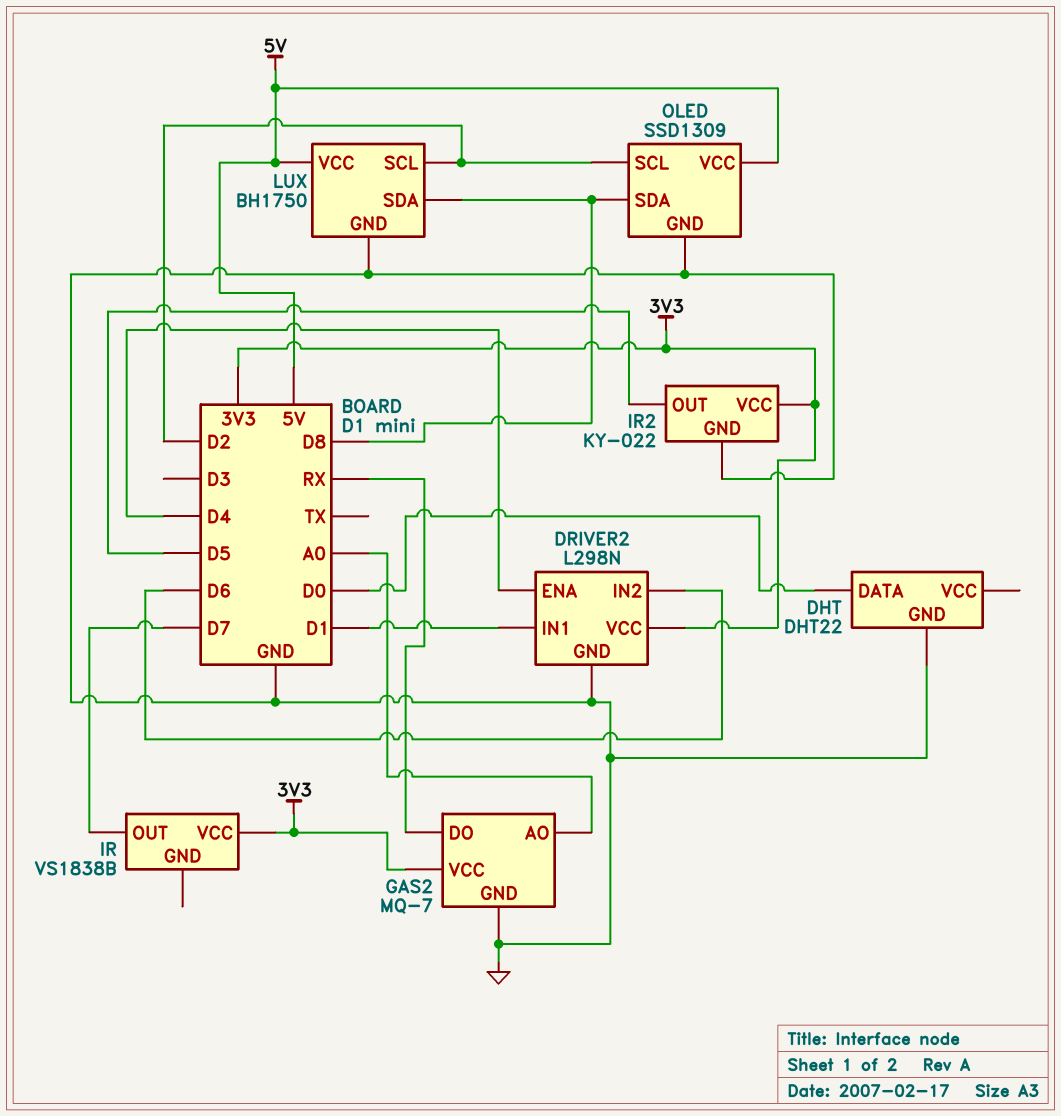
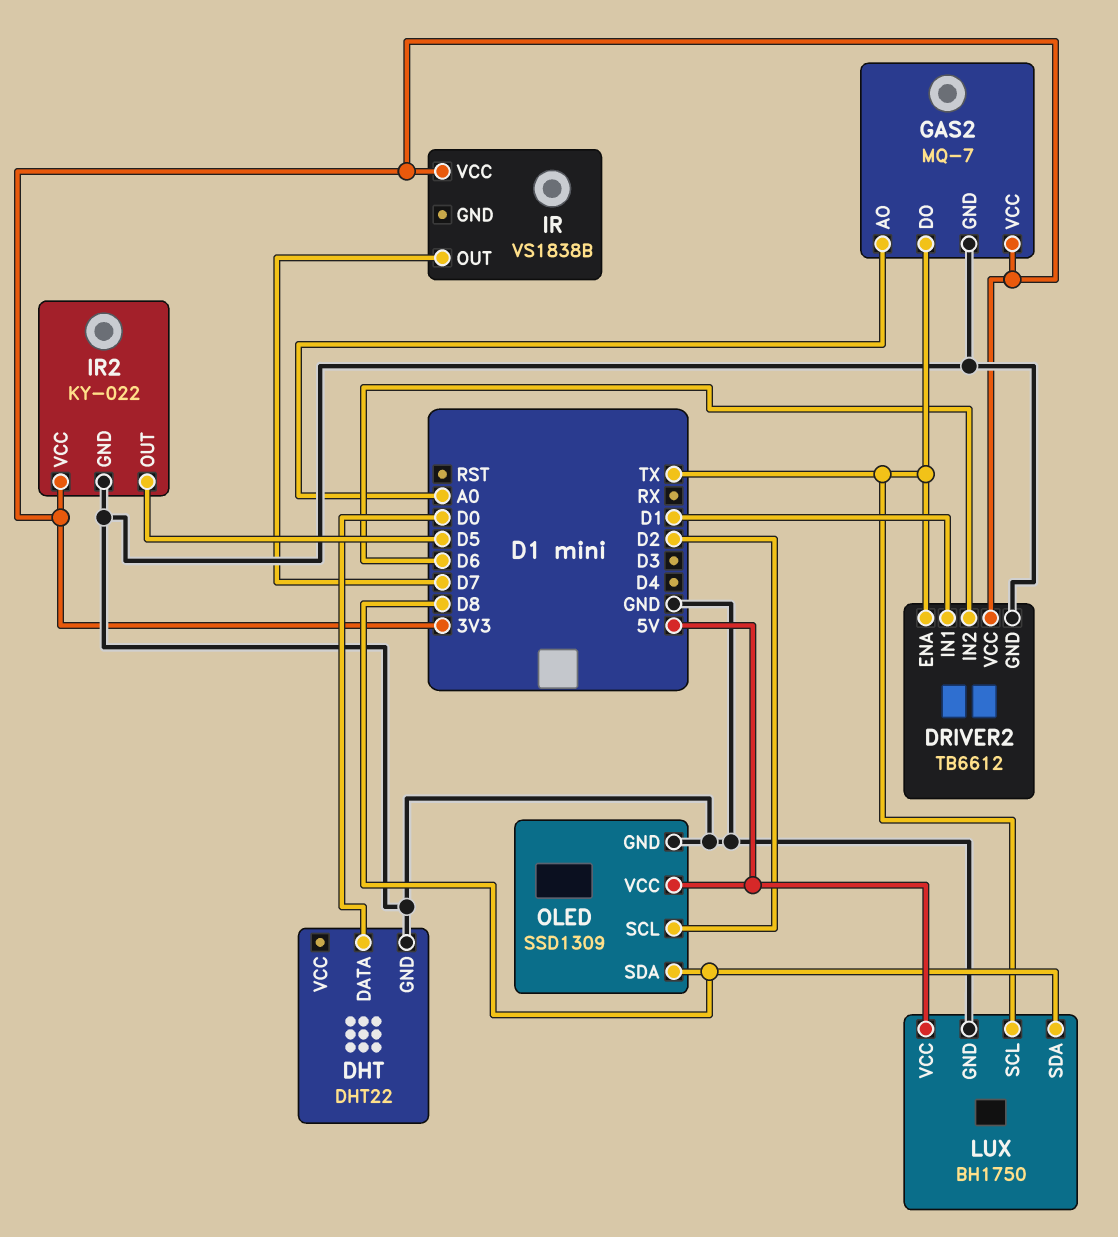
DRIVER2: L298N -> TB6612
DRIVER2 pin ENA: D4 -> TX
GAS2 pin DO: RX -> TX
LUX pin SCL: D2 -> TX

